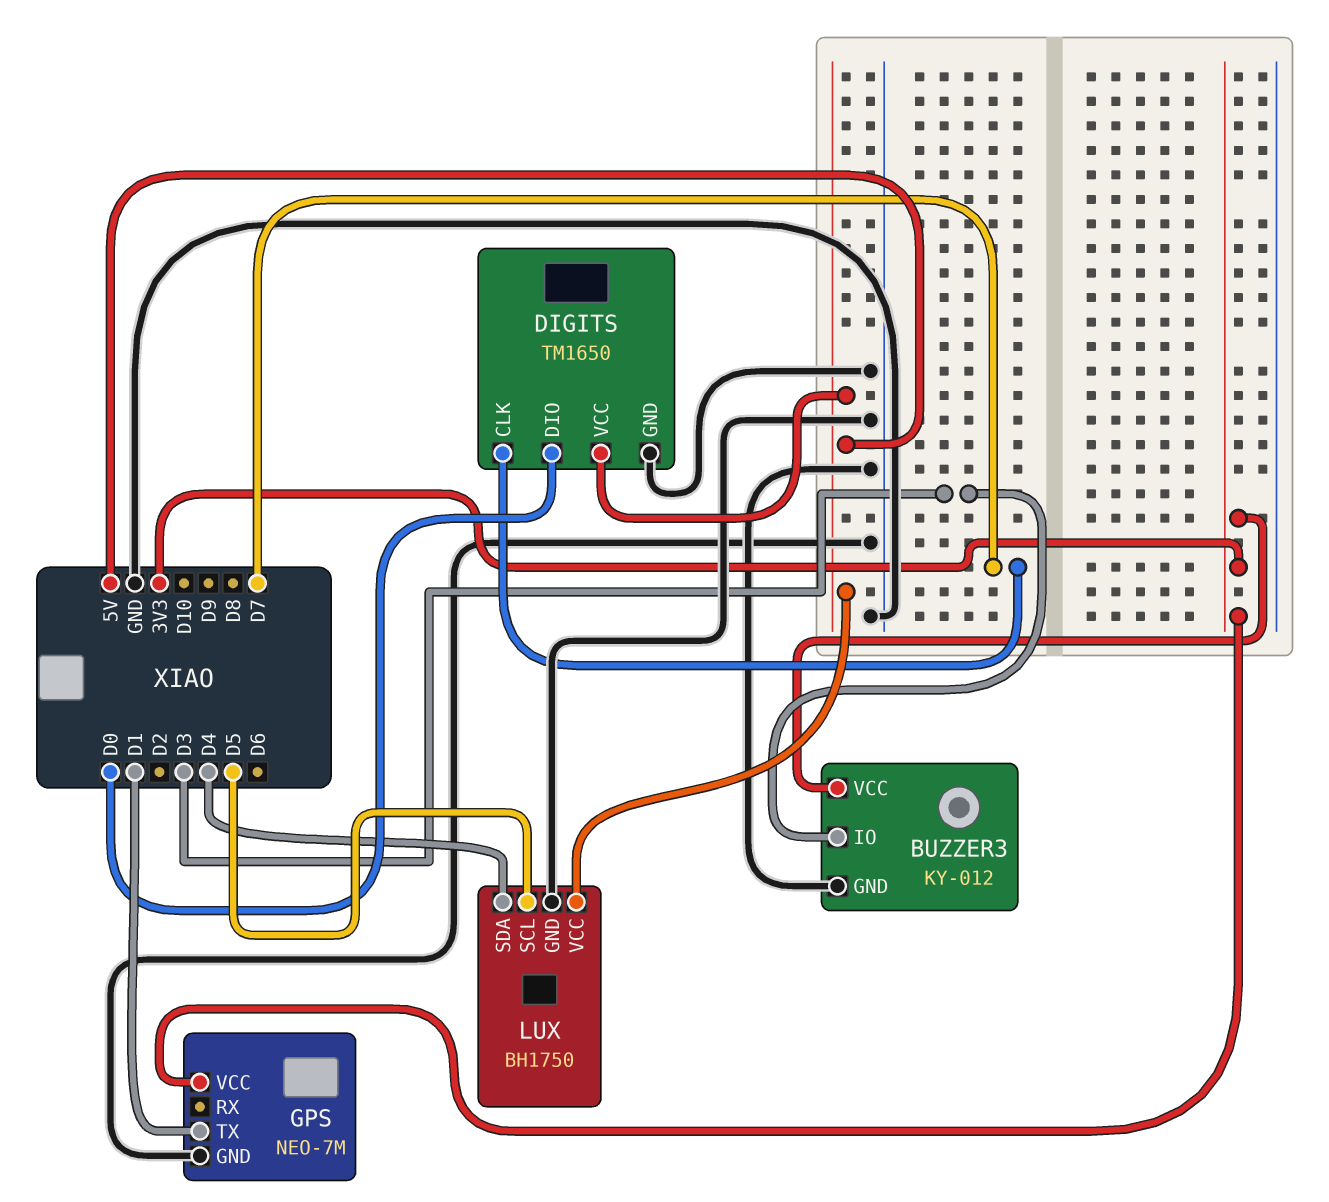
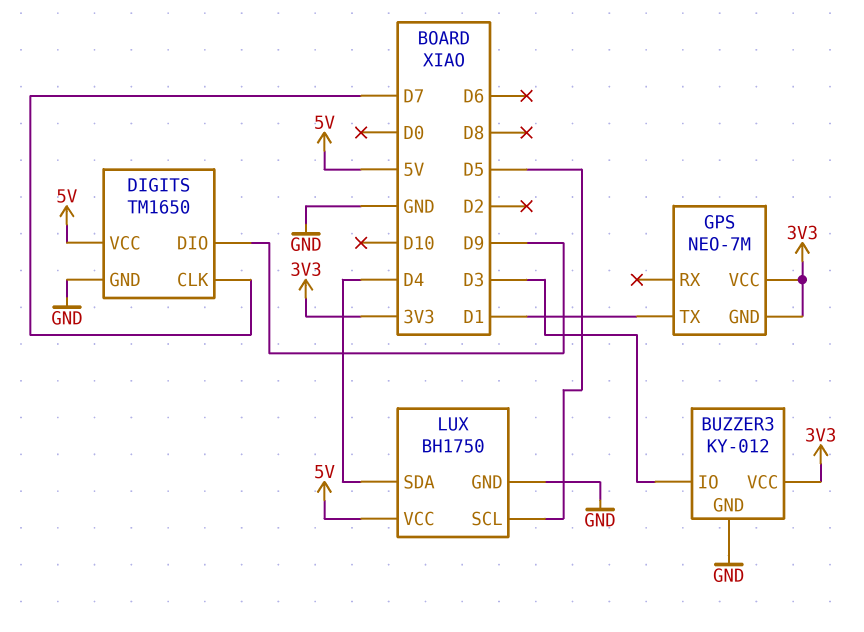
DIGITS pin DIO: D0 -> D9
GPS pin GND: GND -> 3V3

